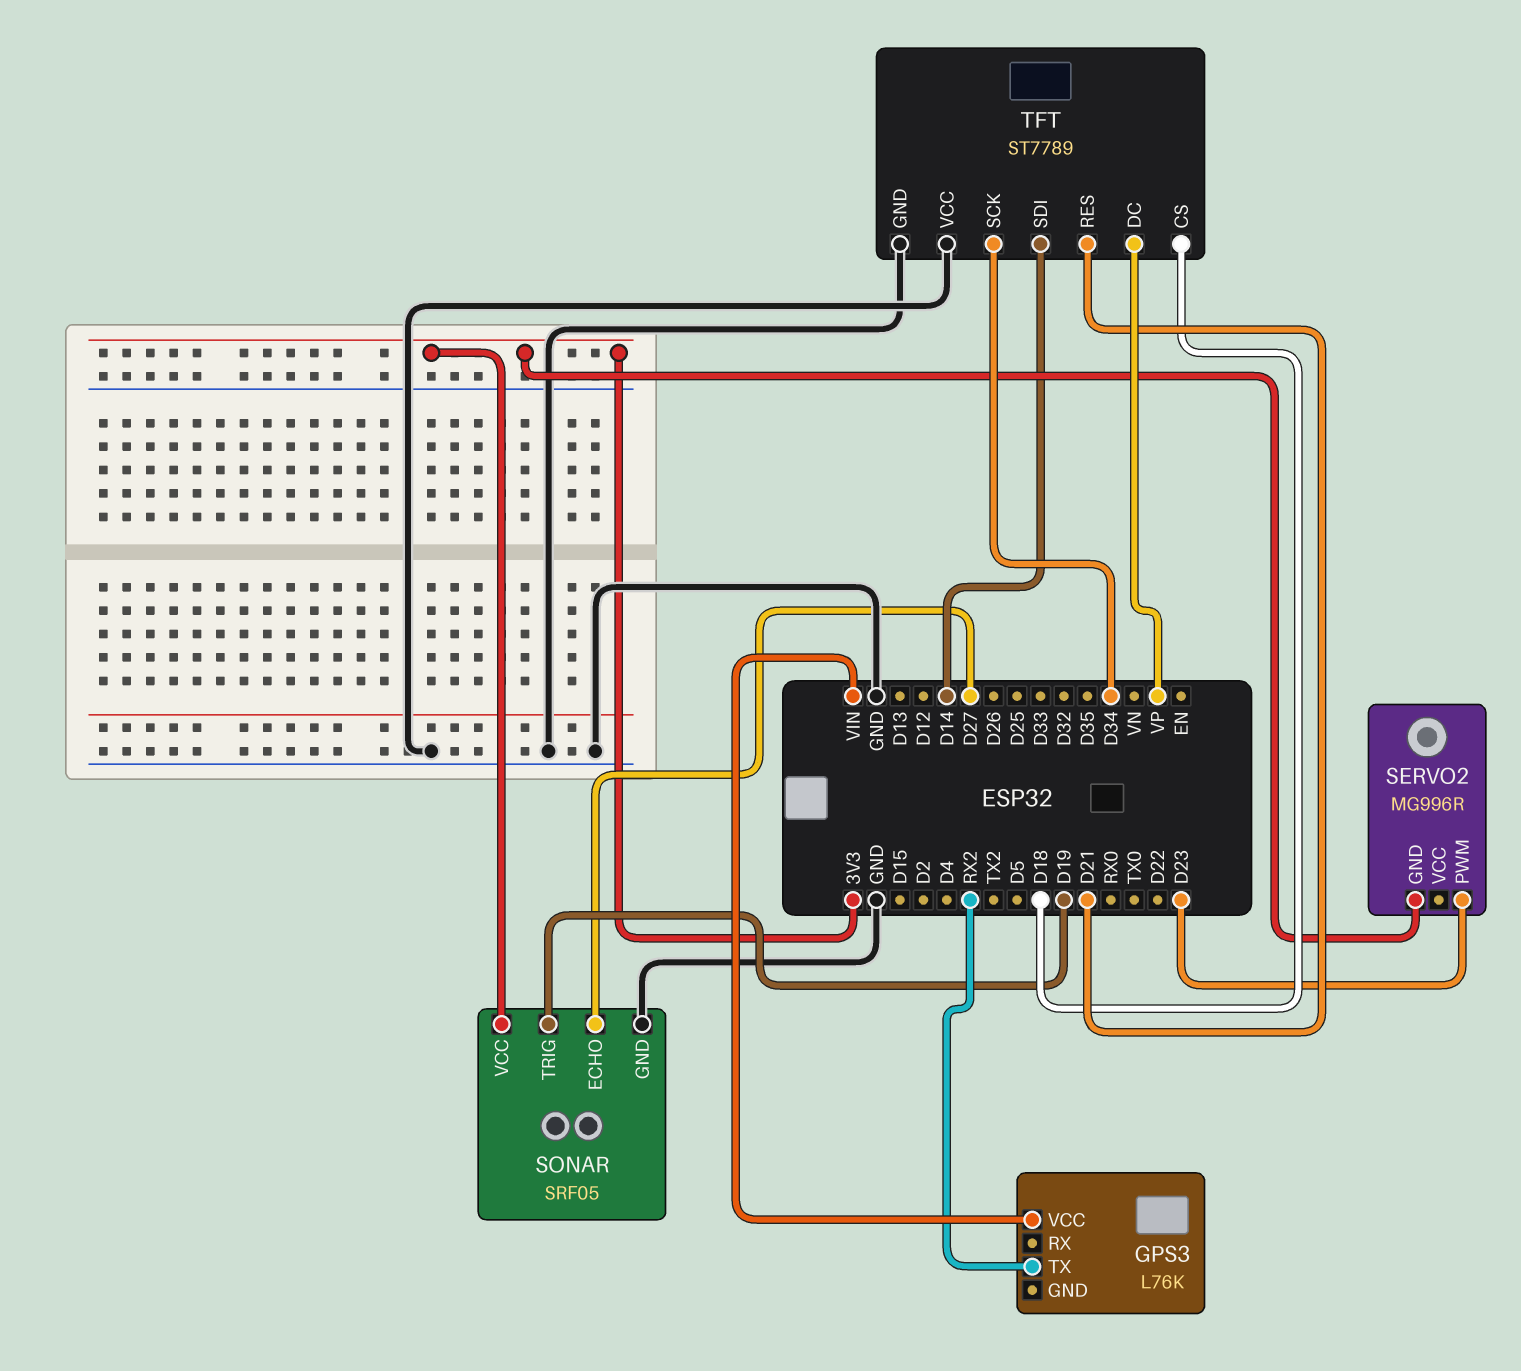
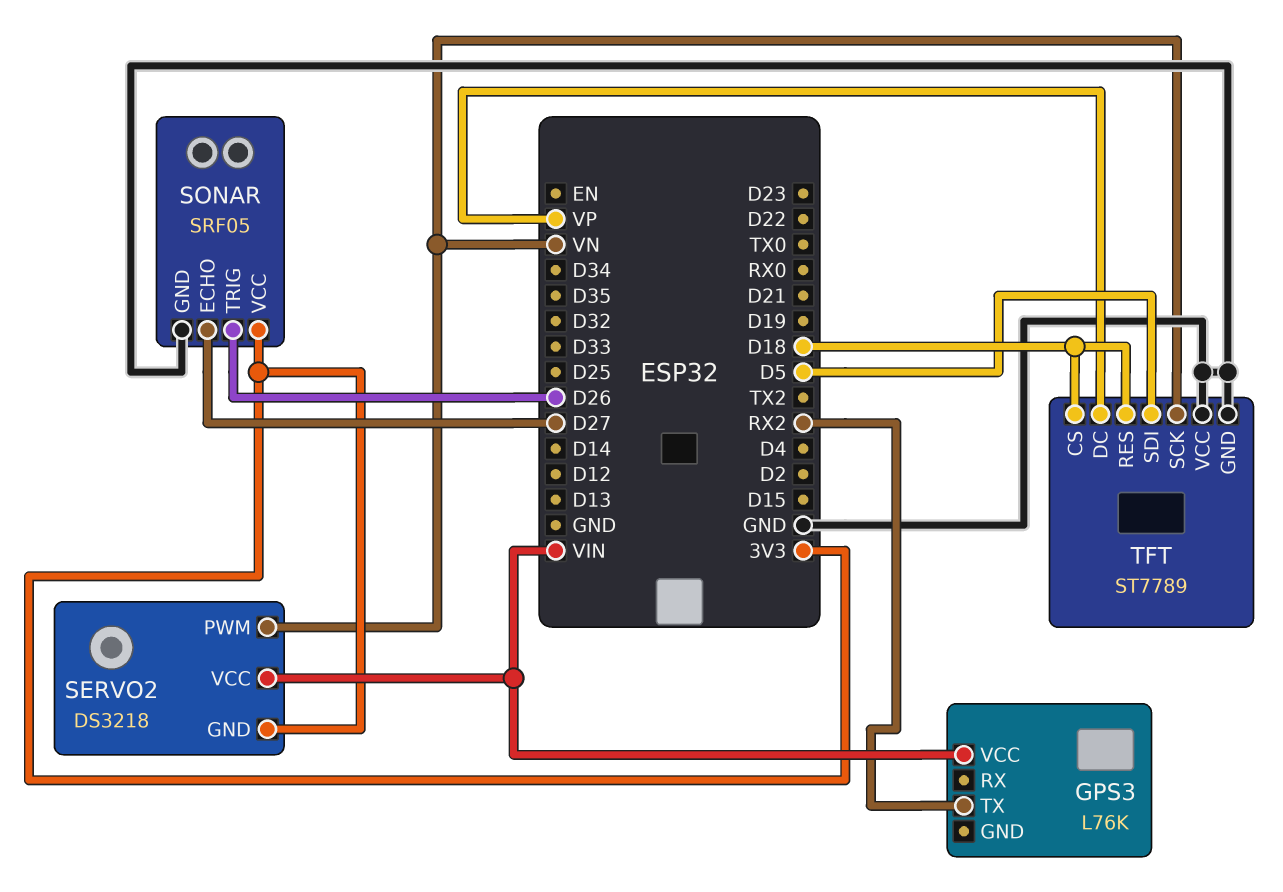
SERVO2: MG996R -> DS3218
SERVO2 pin PWM: D23 -> VN
SERVO2 pin VCC: none -> VIN
SONAR pin TRIG: D19 -> D26
TFT pin RES: D21 -> D18
TFT pin SCK: D34 -> VN
TFT pin SDI: D14 -> D5

